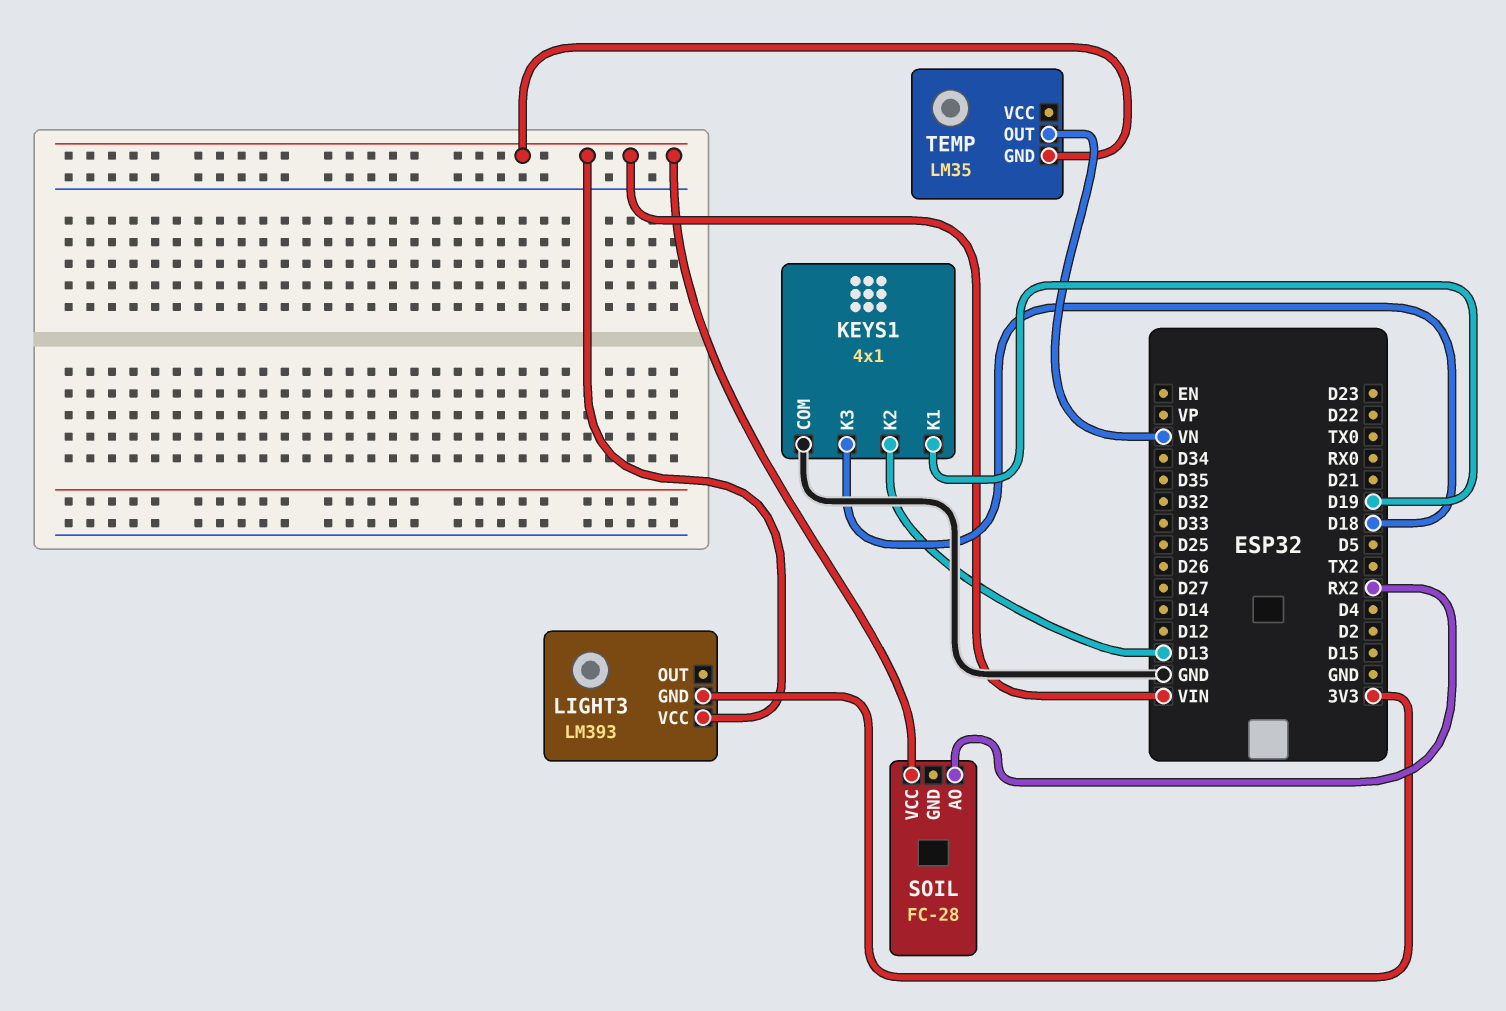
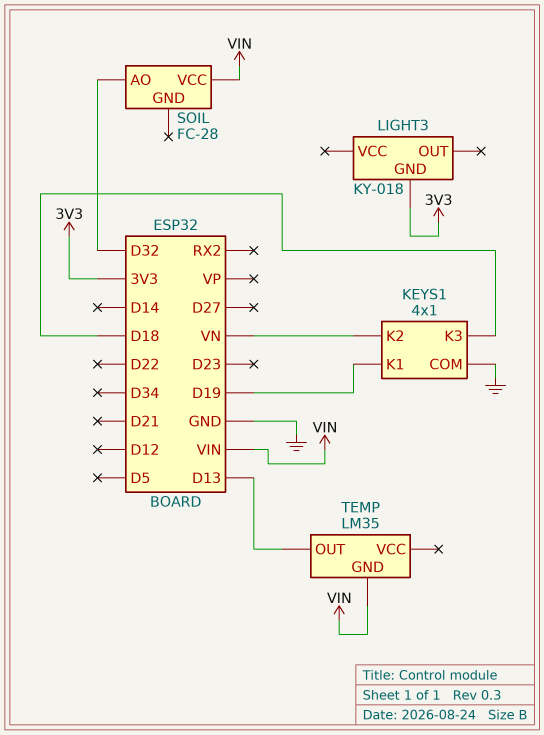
KEYS1 pin K2: D13 -> VN
LIGHT3: LM393 -> KY-018
LIGHT3 pin VCC: VIN -> none
SOIL pin AO: RX2 -> D32
TEMP pin OUT: VN -> D13

